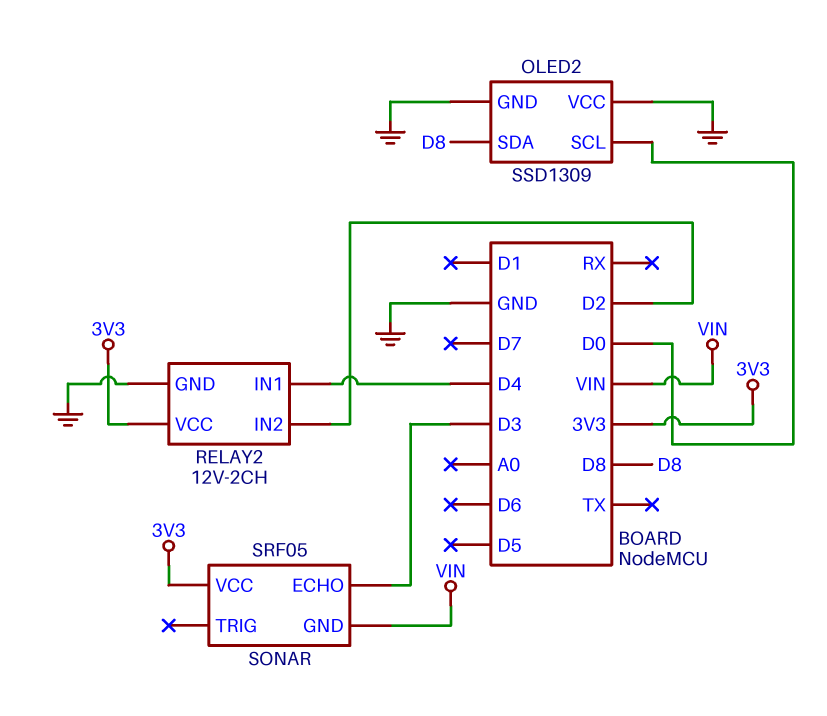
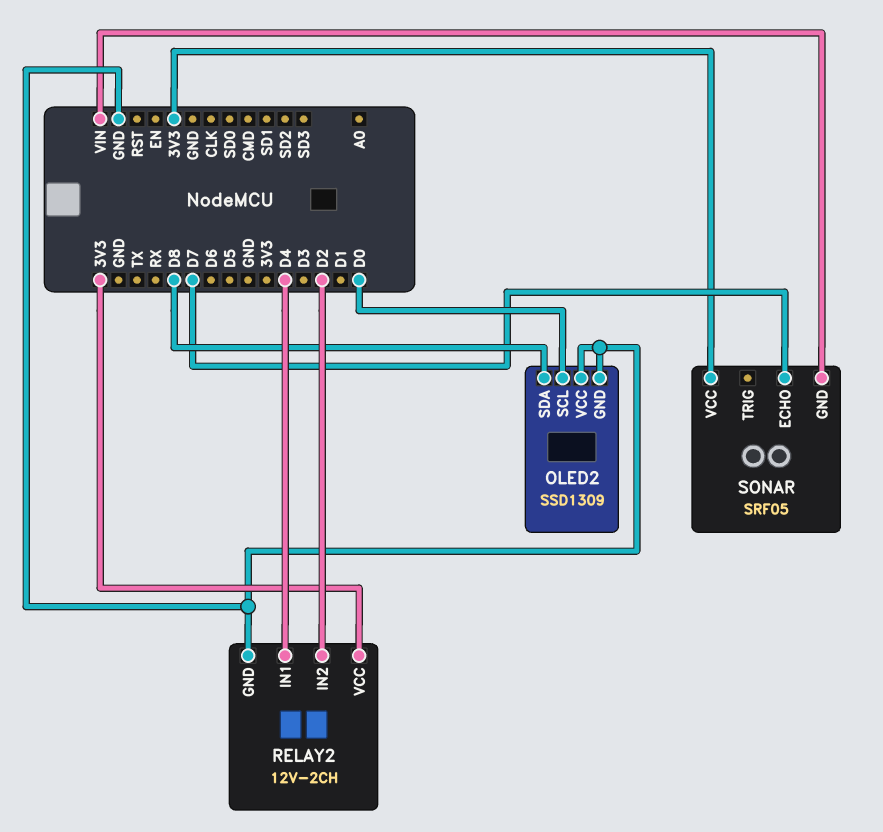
SONAR pin ECHO: D3 -> D7

